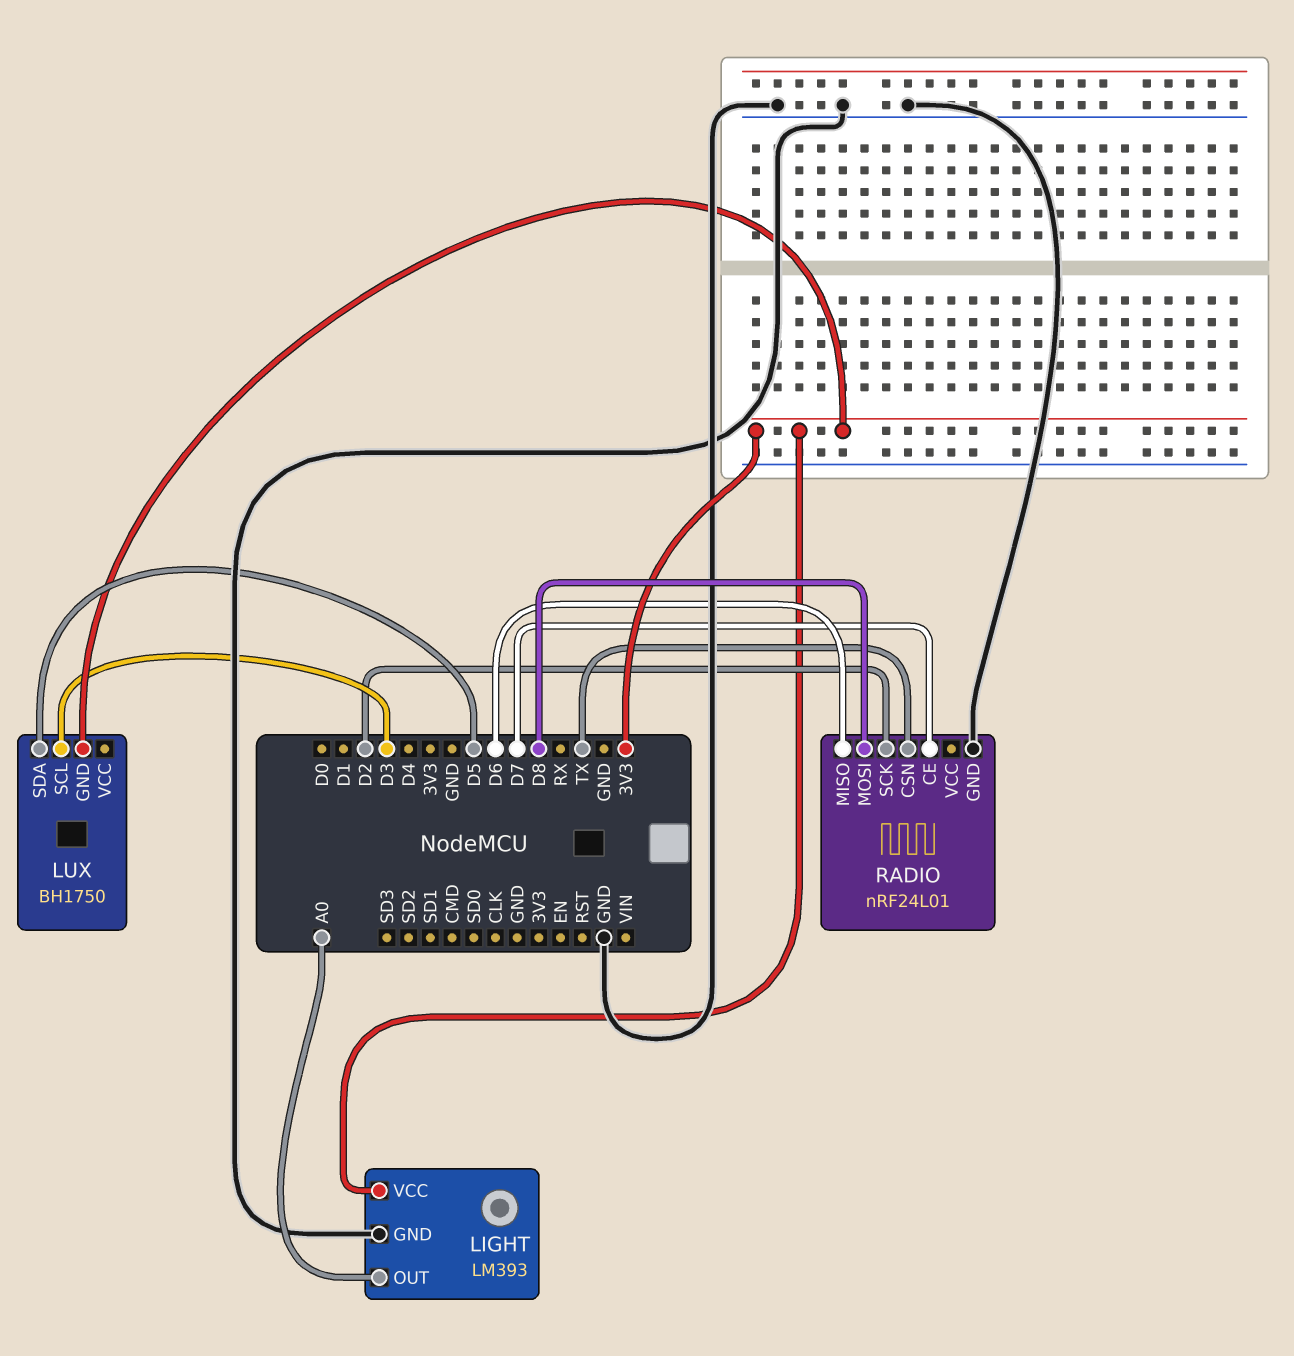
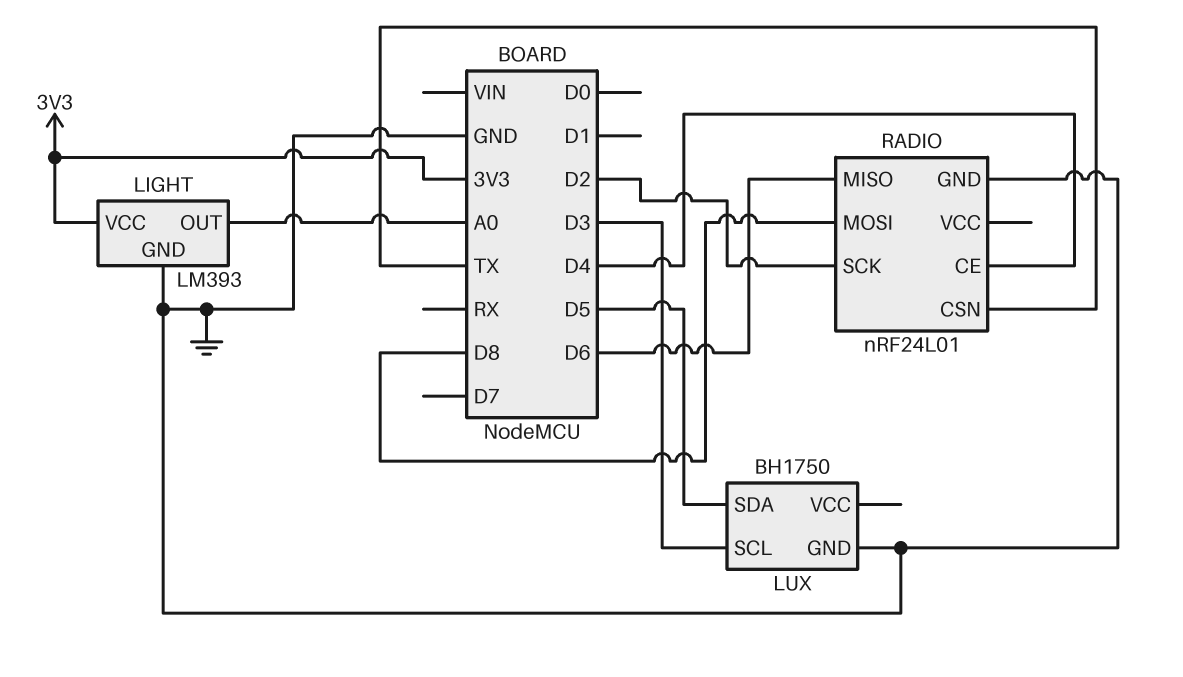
LUX pin GND: 3V3 -> GND
RADIO pin CE: D7 -> D4

